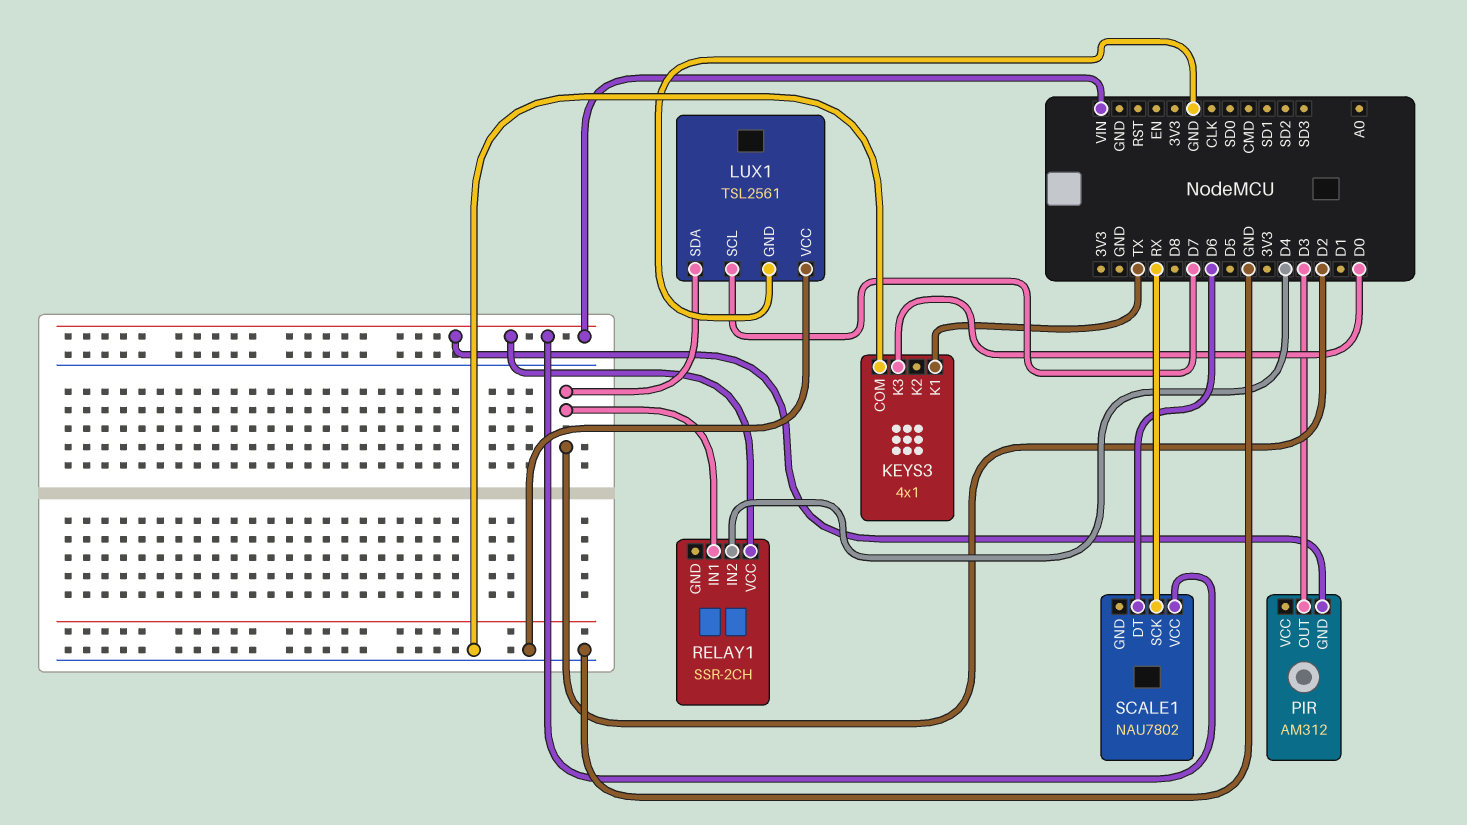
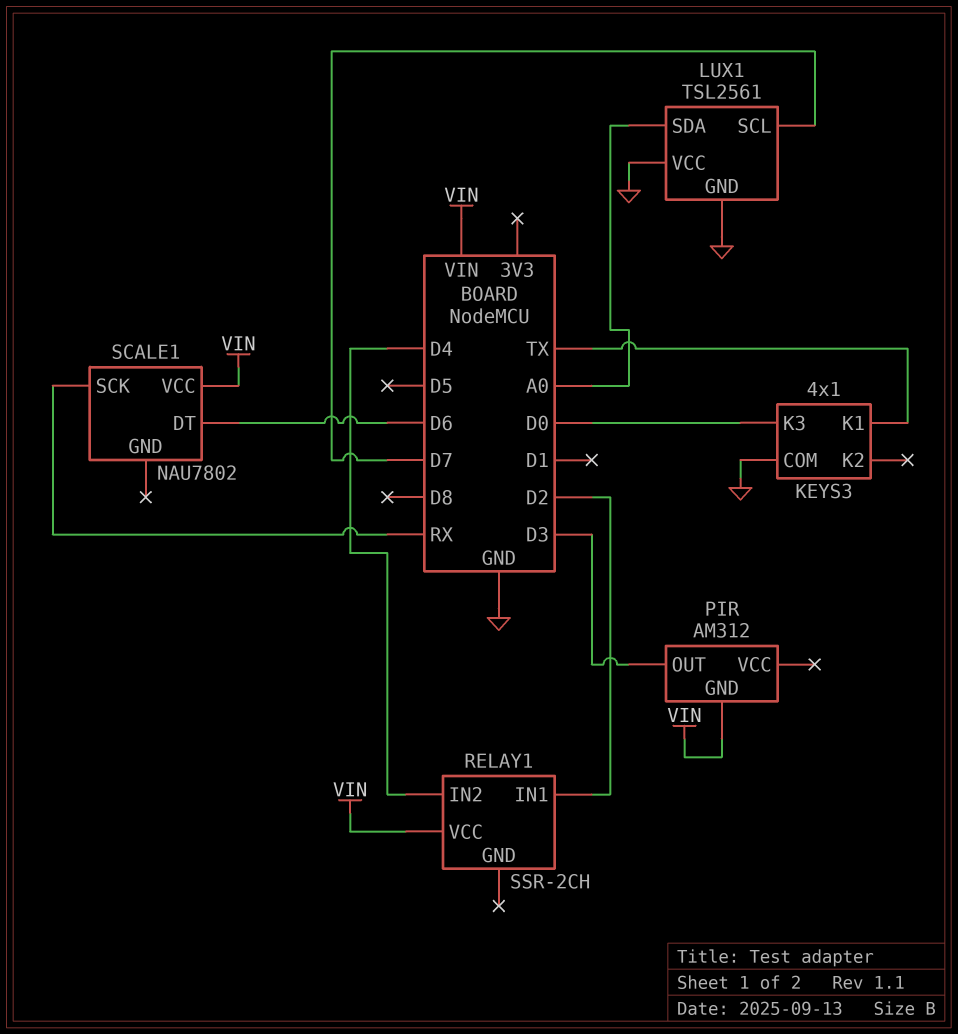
LUX1 pin SDA: D2 -> A0

